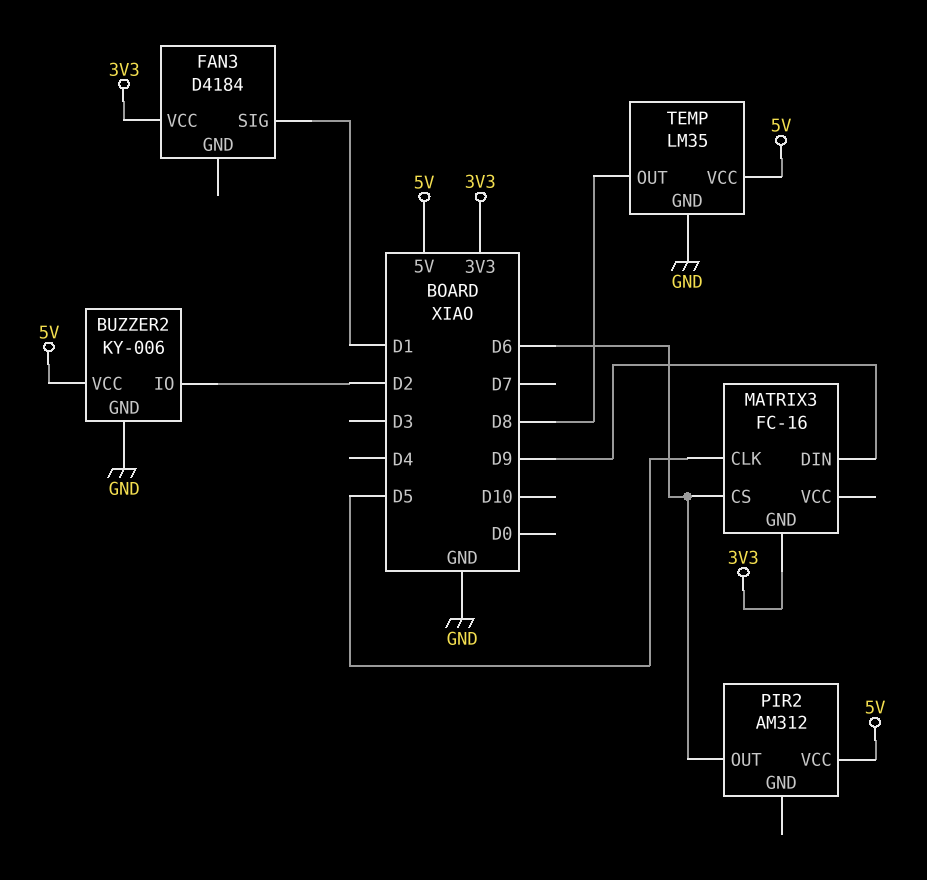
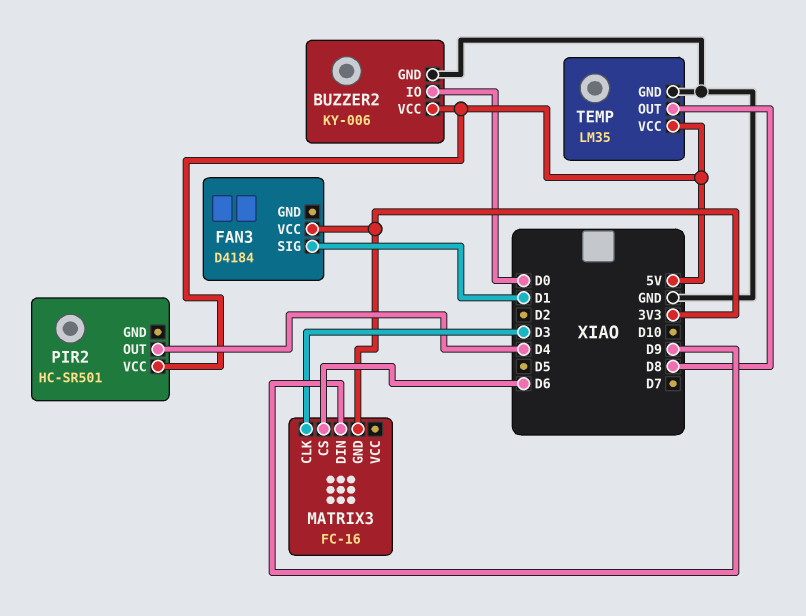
BUZZER2 pin IO: D2 -> D0
MATRIX3 pin CLK: D5 -> D3
PIR2: AM312 -> HC-SR501
PIR2 pin OUT: D6 -> D4

